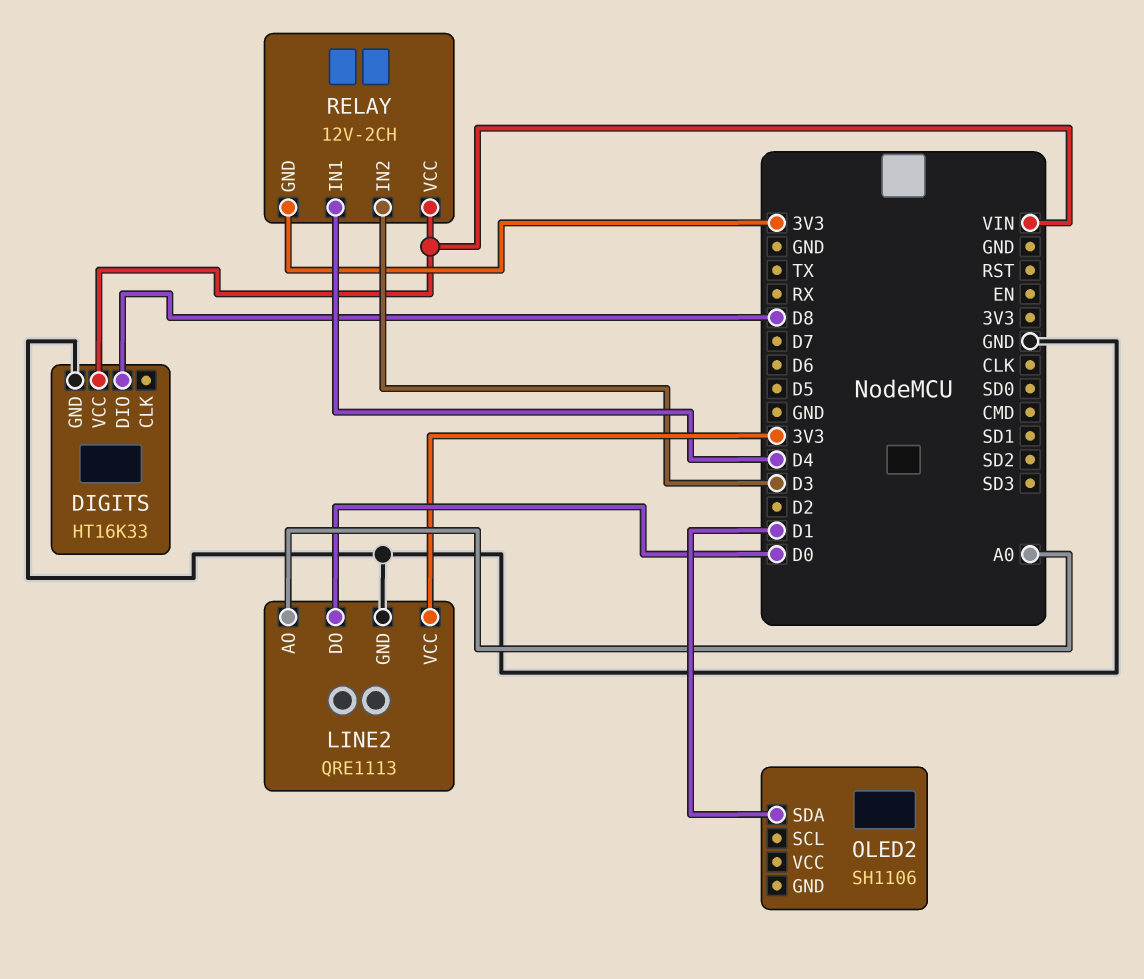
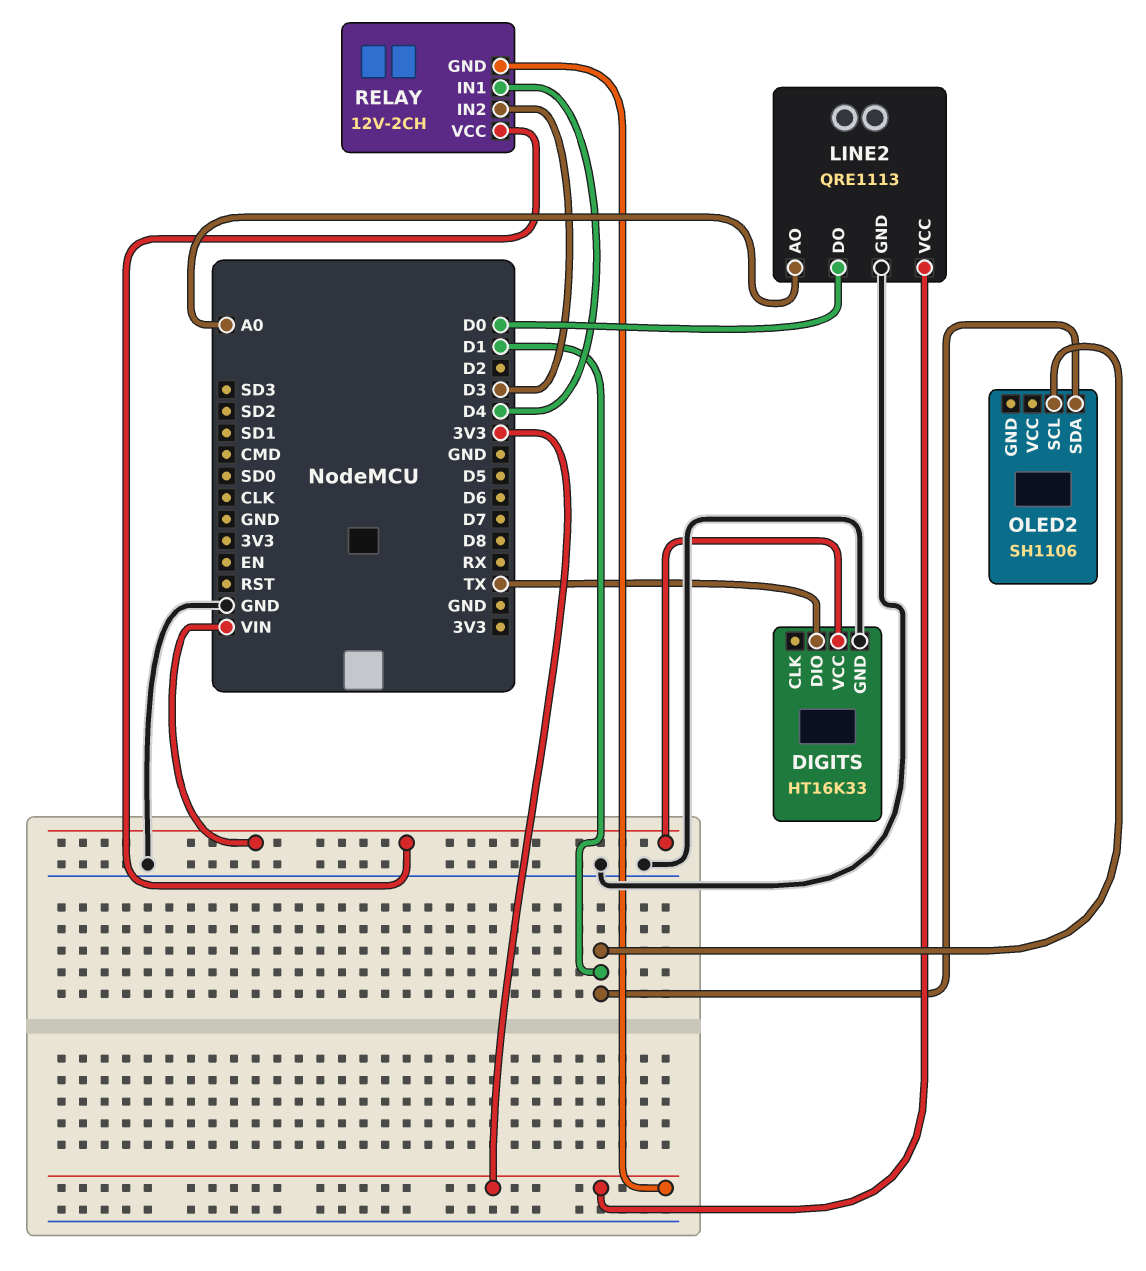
DIGITS pin DIO: D8 -> TX
OLED2 pin SCL: none -> D1

